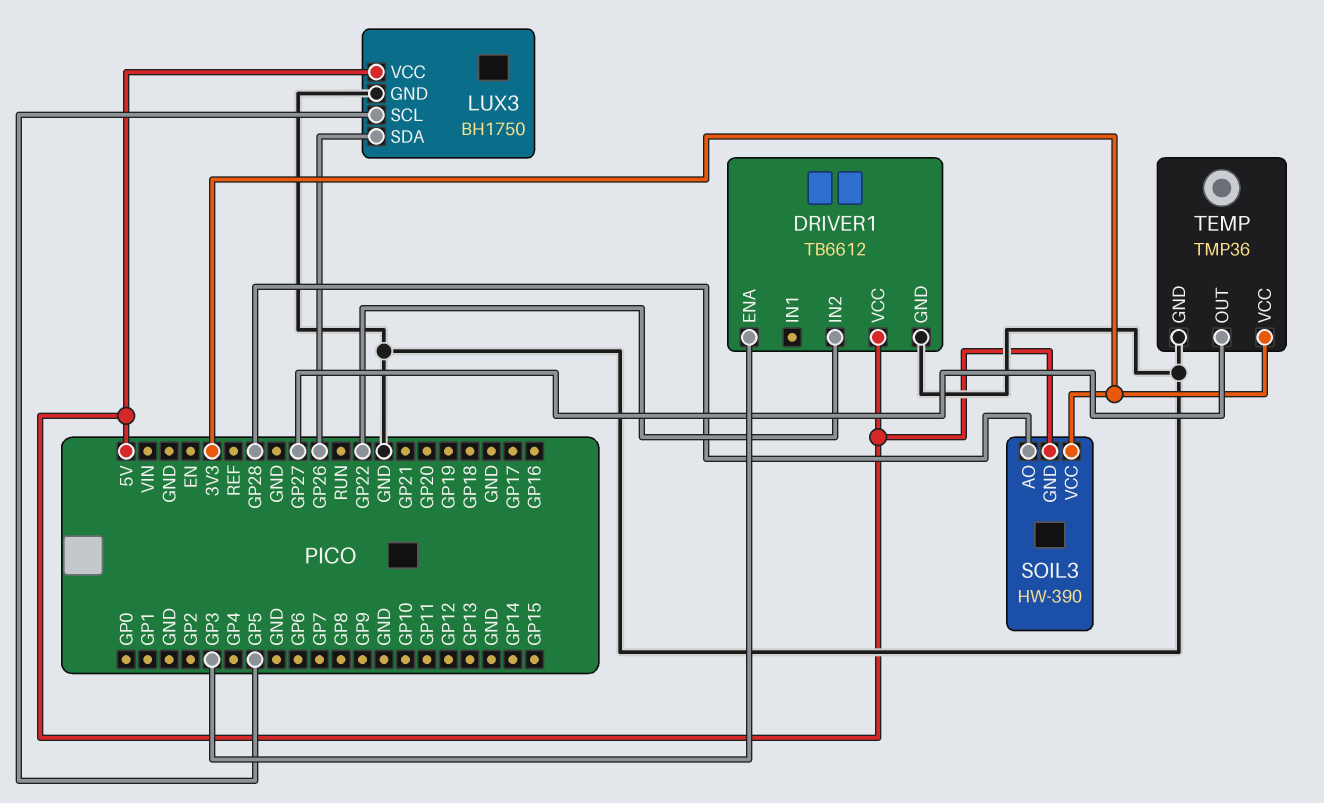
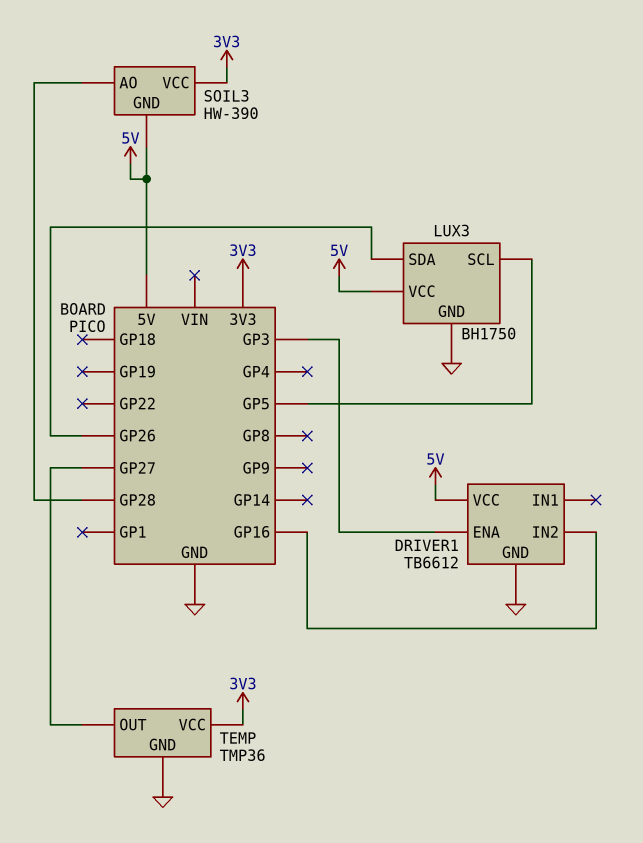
DRIVER1 pin IN2: GP22 -> GP16

